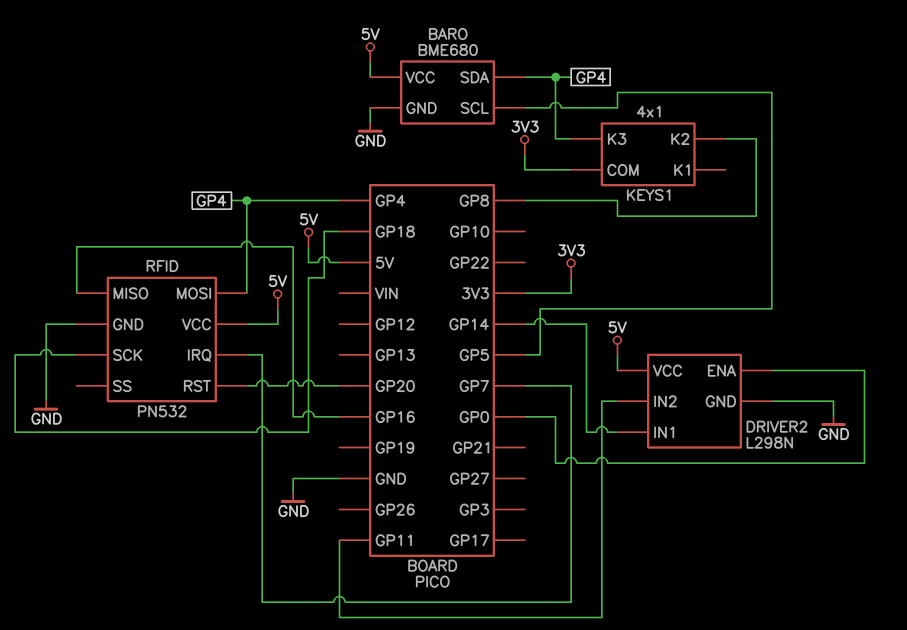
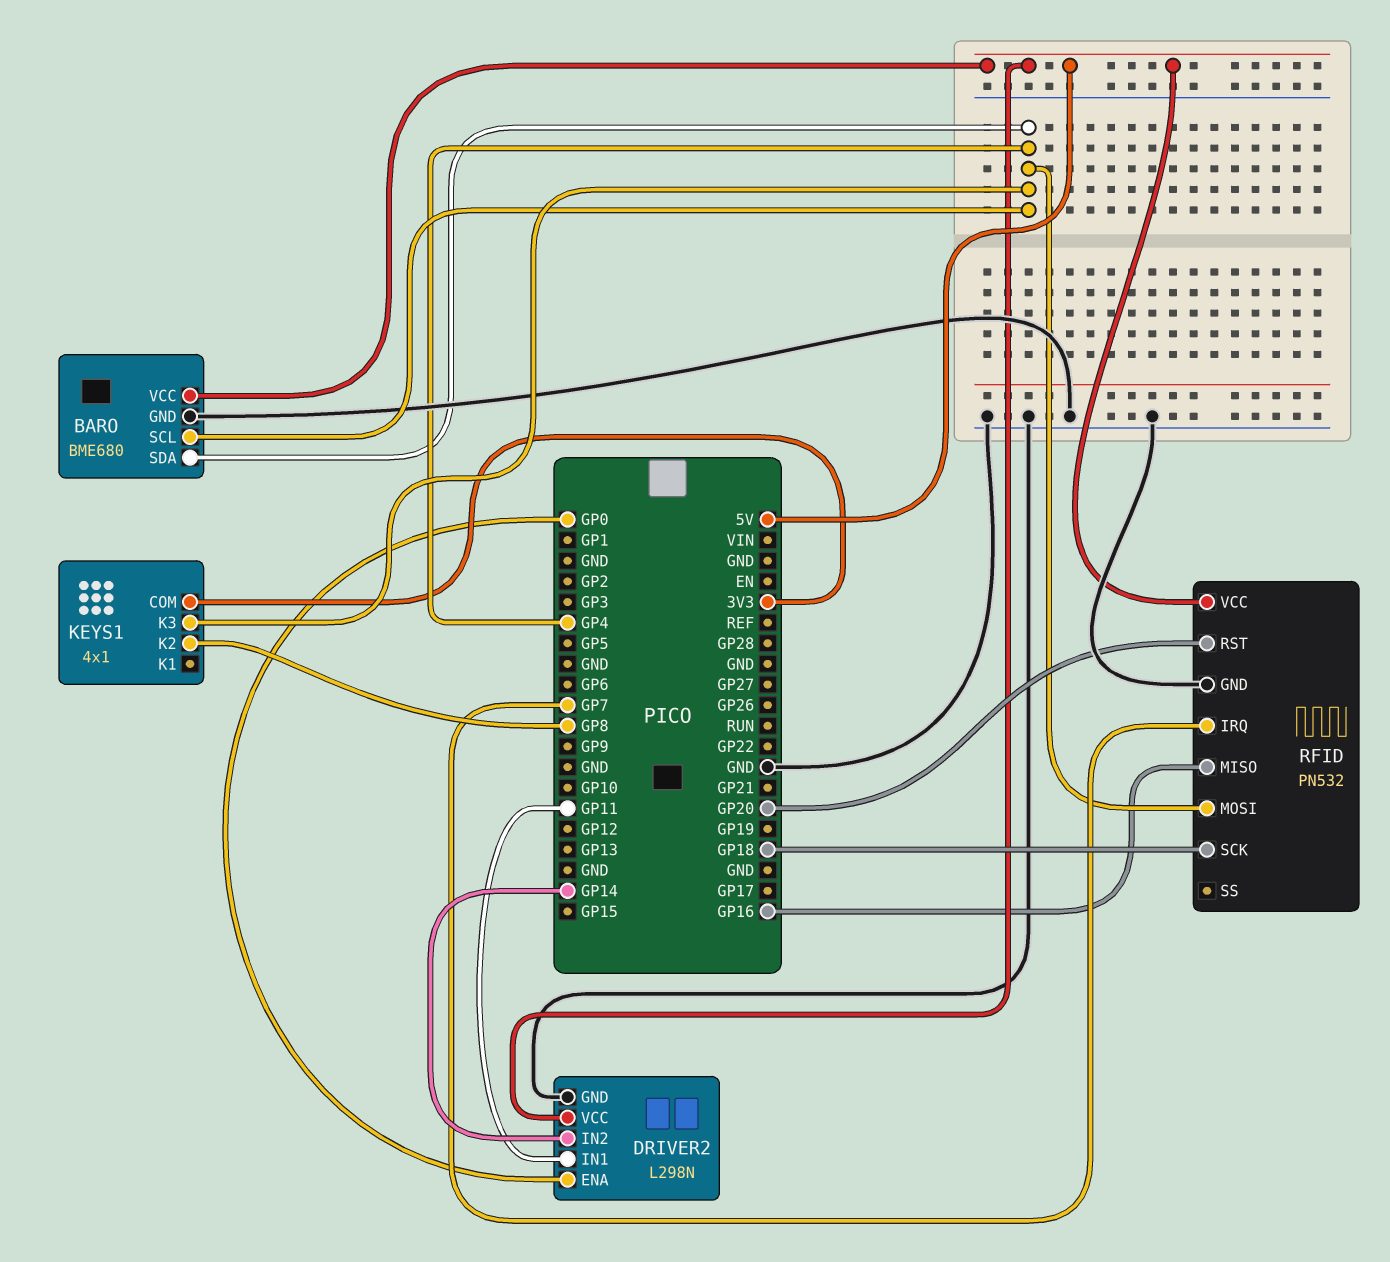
BARO pin SCL: GP5 -> GP4
DRIVER2 pin IN1: GP14 -> GP11
DRIVER2 pin IN2: GP11 -> GP14

